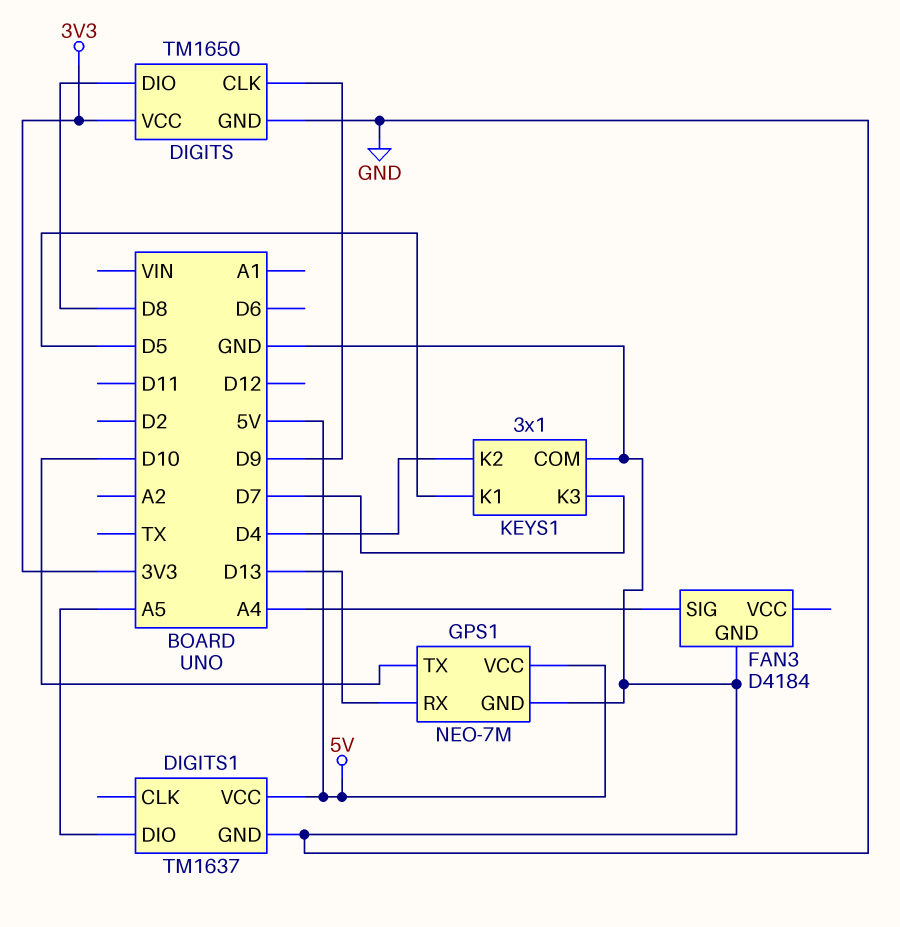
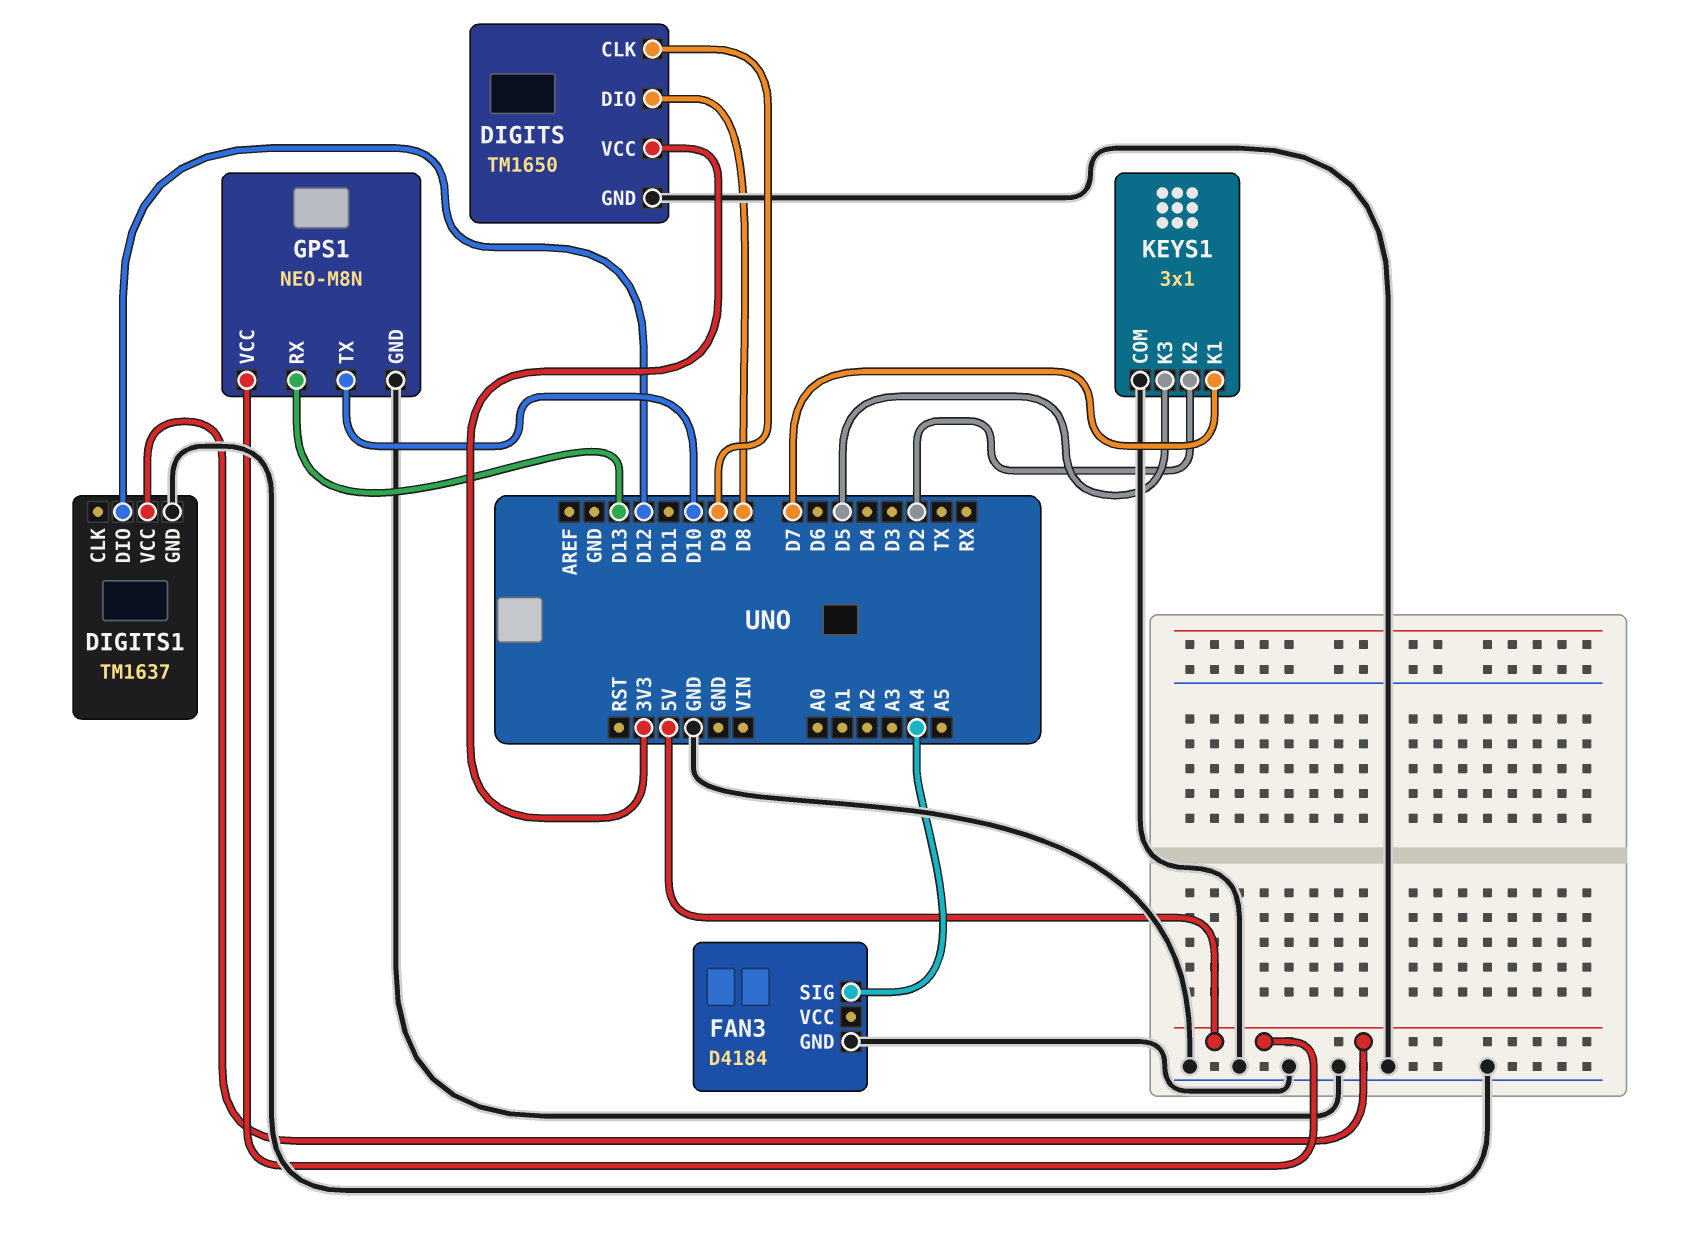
DIGITS1 pin DIO: A5 -> D12
GPS1: NEO-7M -> NEO-M8N
KEYS1 pin K1: D5 -> D7
KEYS1 pin K2: D4 -> D2
KEYS1 pin K3: D7 -> D5

